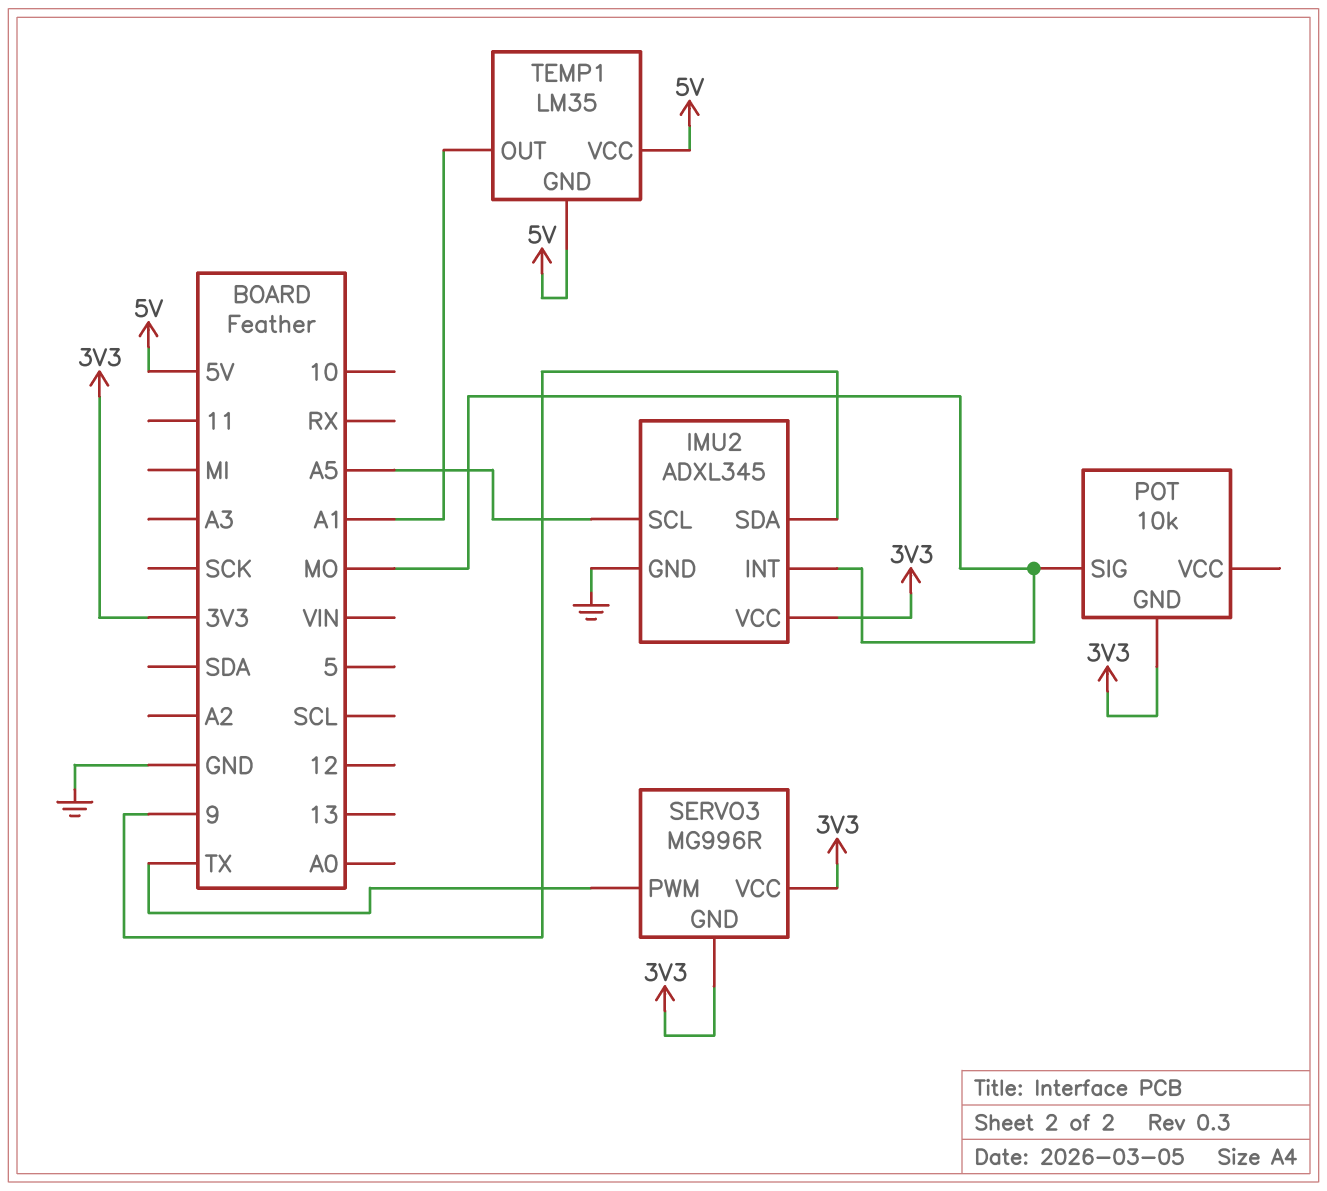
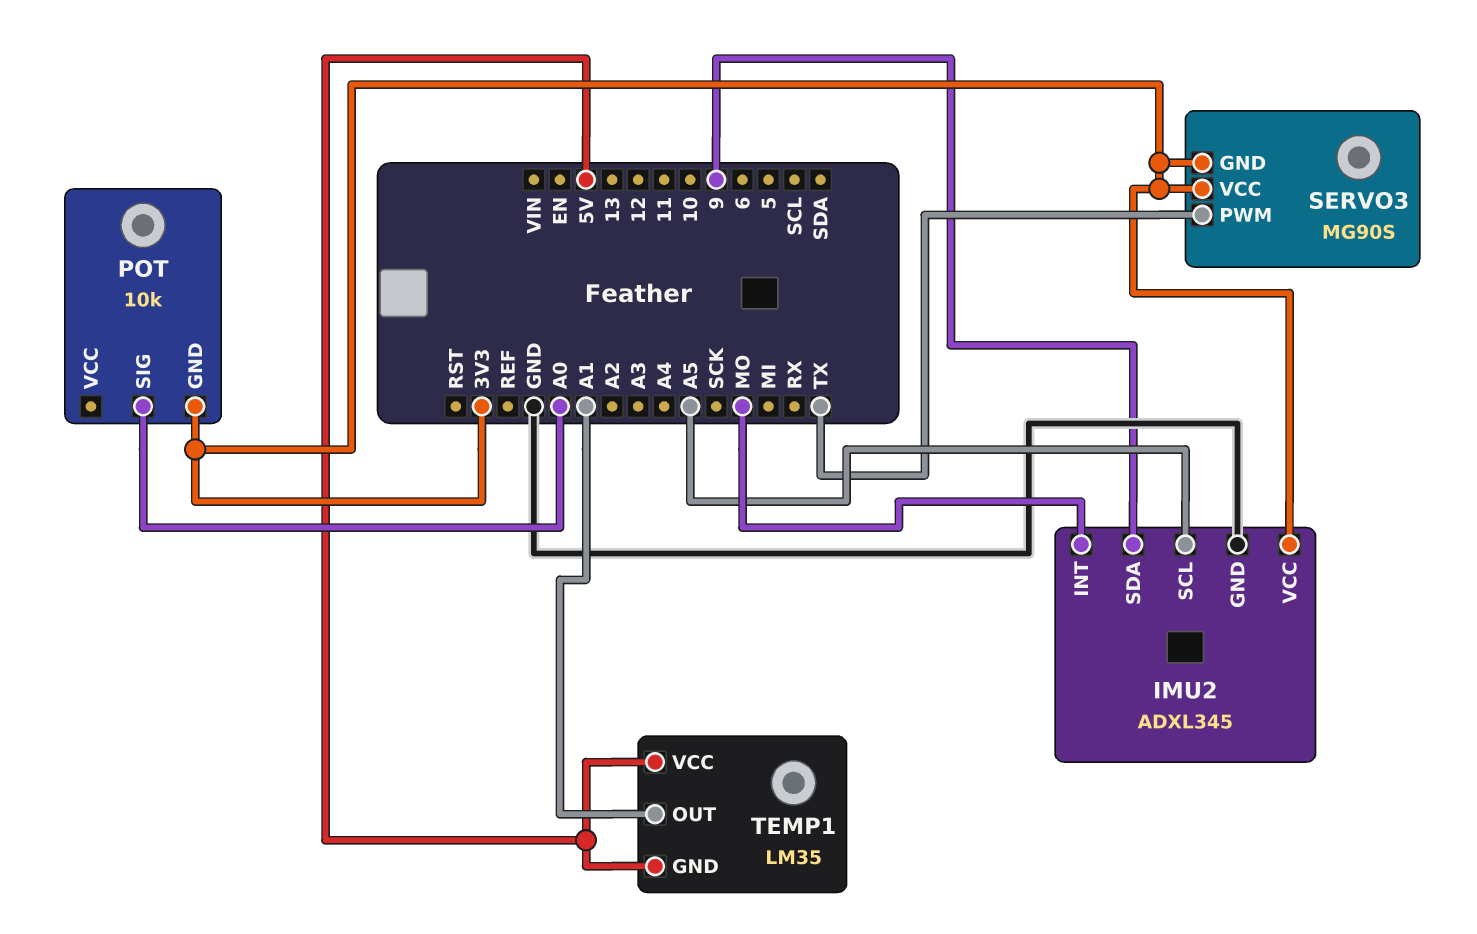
POT pin SIG: MO -> A0
SERVO3: MG996R -> MG90S

